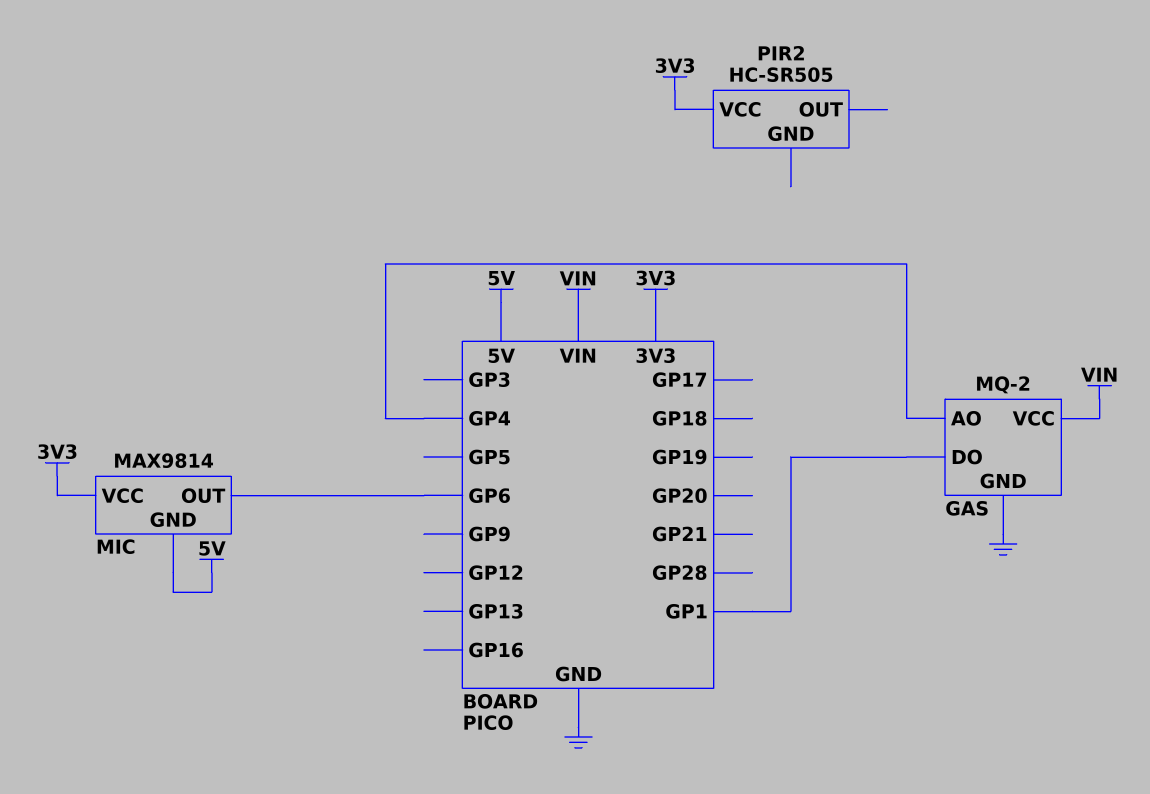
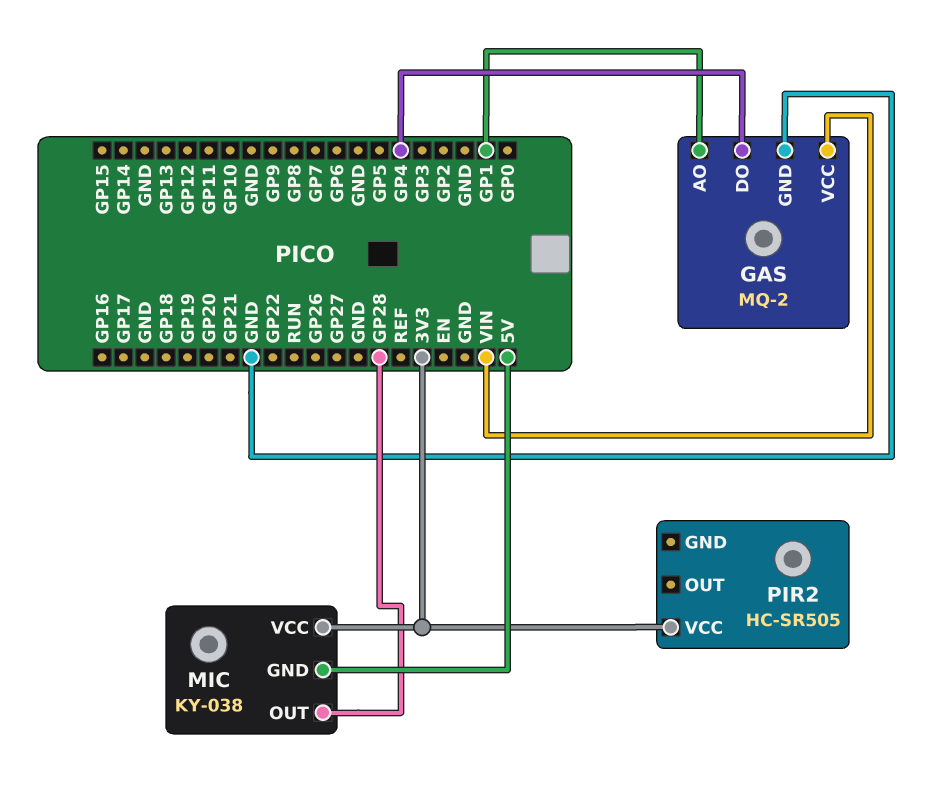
GAS pin AO: GP4 -> GP1
GAS pin DO: GP1 -> GP4
MIC: MAX9814 -> KY-038
MIC pin OUT: GP6 -> GP28

